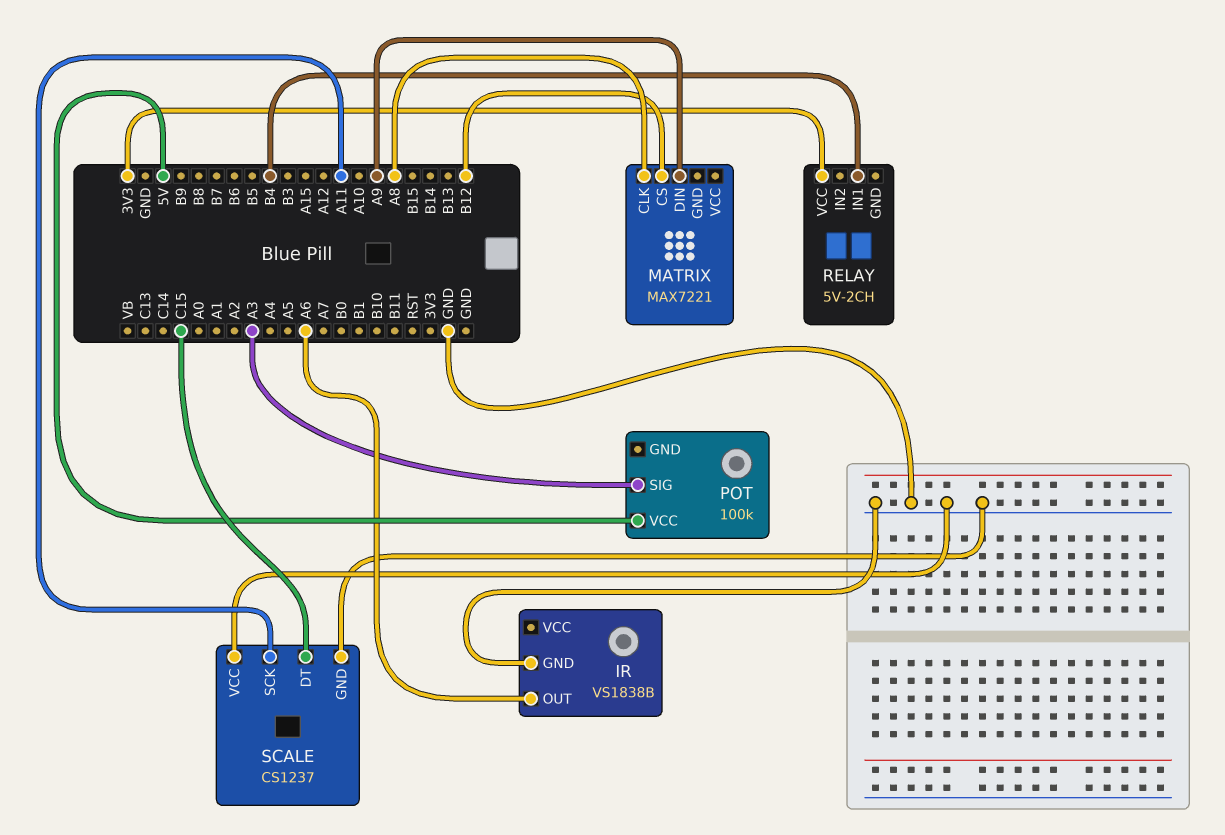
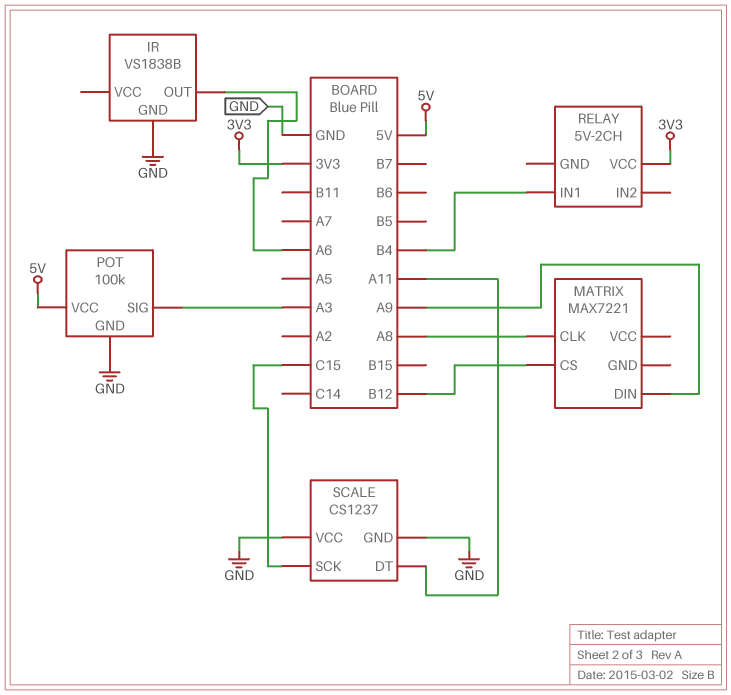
POT pin GND: none -> GND
SCALE pin DT: C15 -> A11
SCALE pin SCK: A11 -> C15

